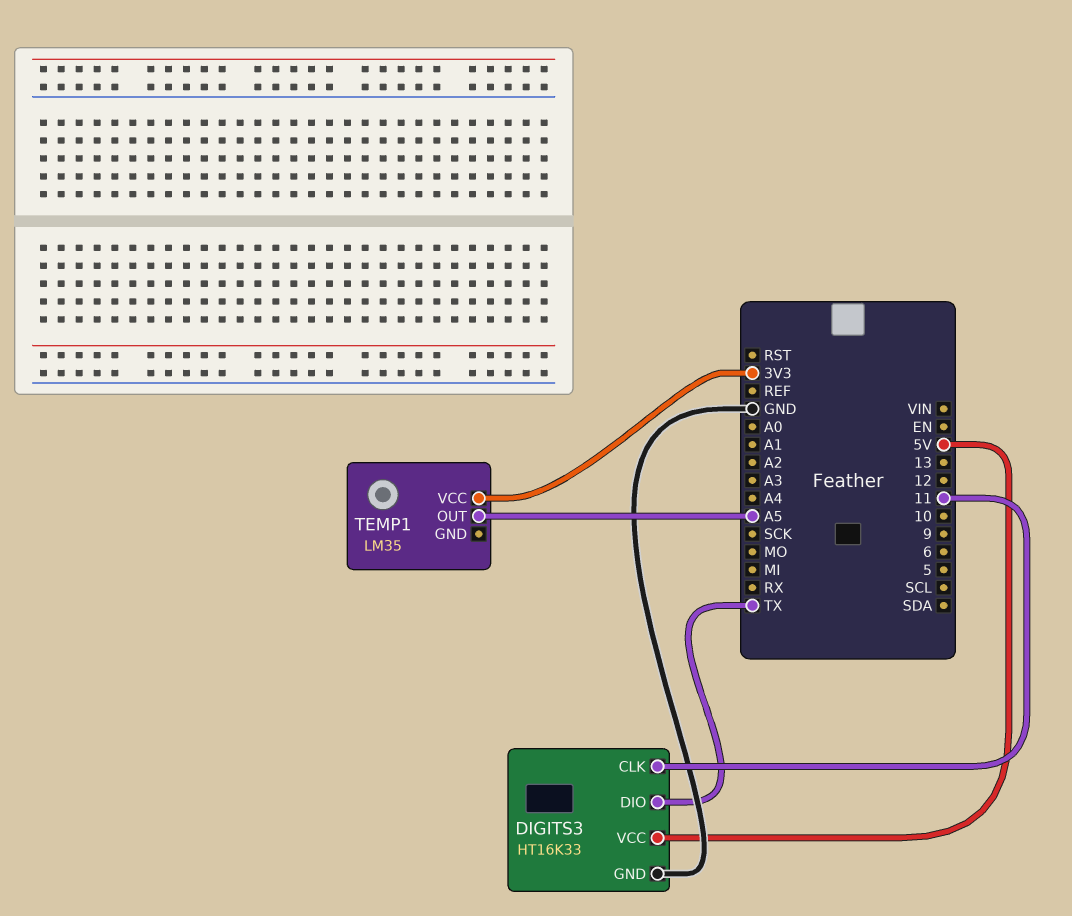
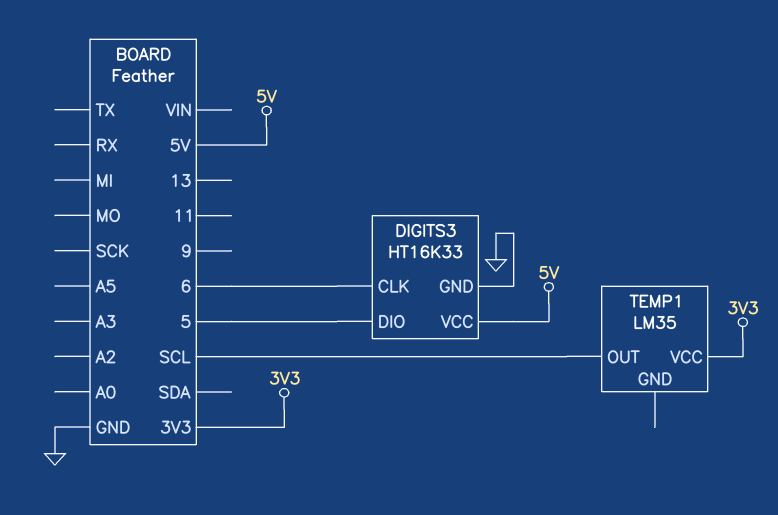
DIGITS3 pin CLK: 11 -> 6
DIGITS3 pin DIO: TX -> 5
TEMP1 pin OUT: A5 -> SCL

